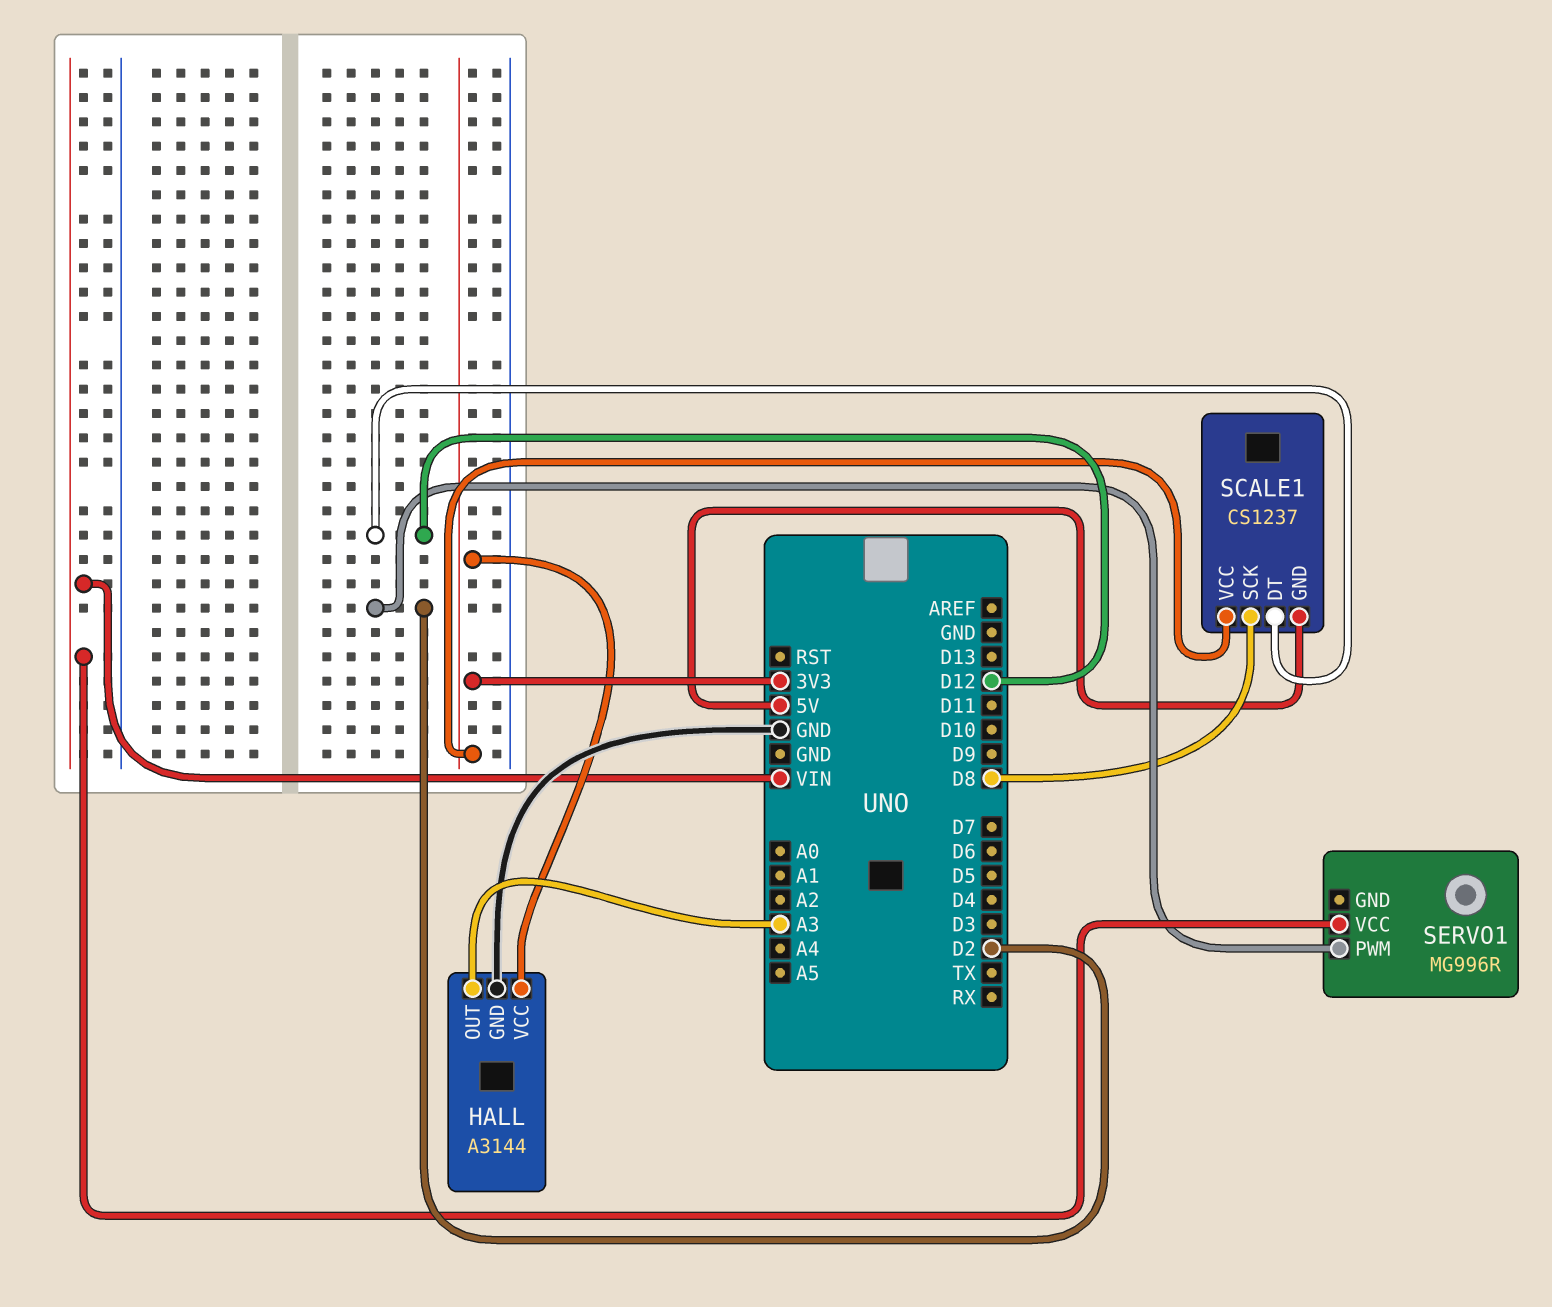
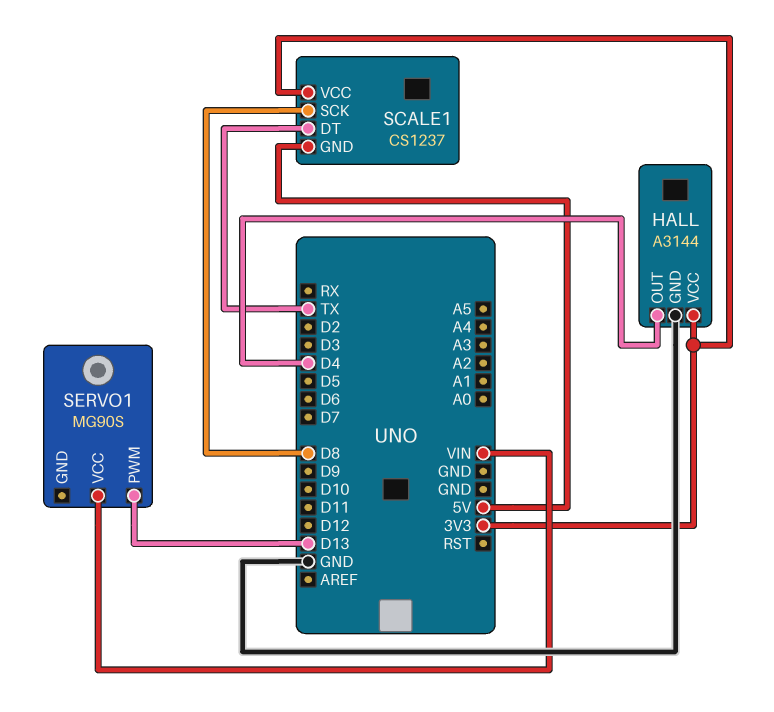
HALL pin OUT: A3 -> D4
SCALE1 pin DT: D12 -> TX
SERVO1: MG996R -> MG90S
SERVO1 pin PWM: D2 -> D13

